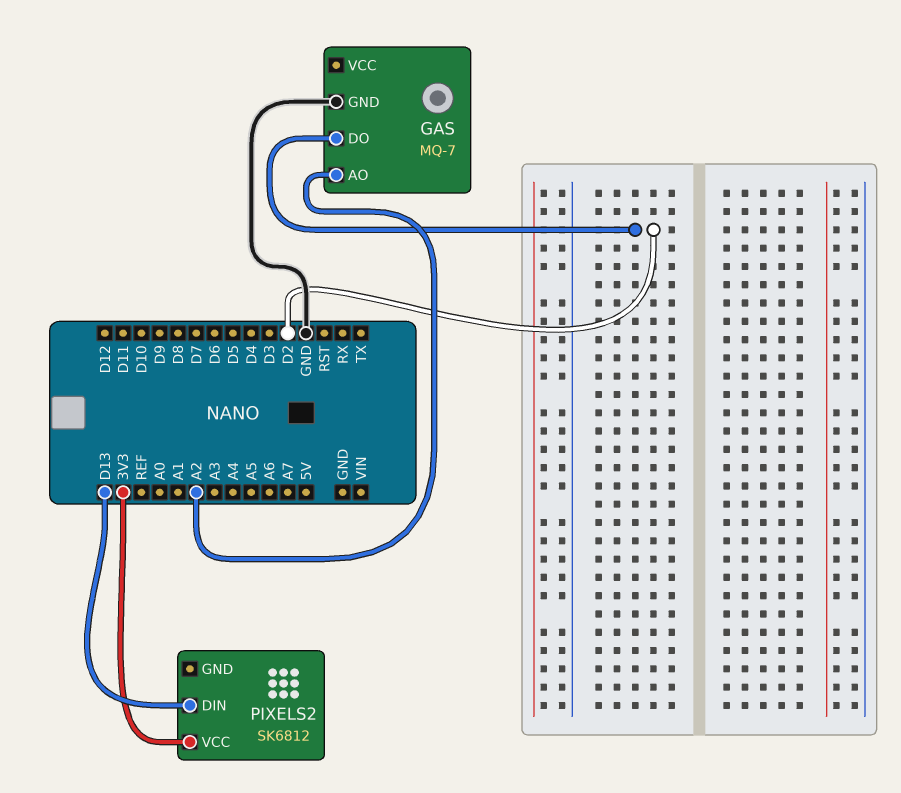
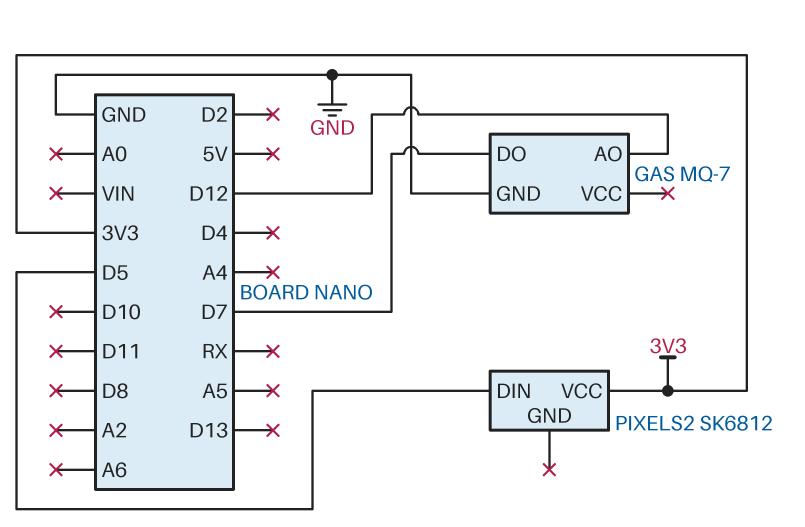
GAS pin AO: A2 -> D12
GAS pin DO: D2 -> D7
PIXELS2 pin DIN: D13 -> D5

